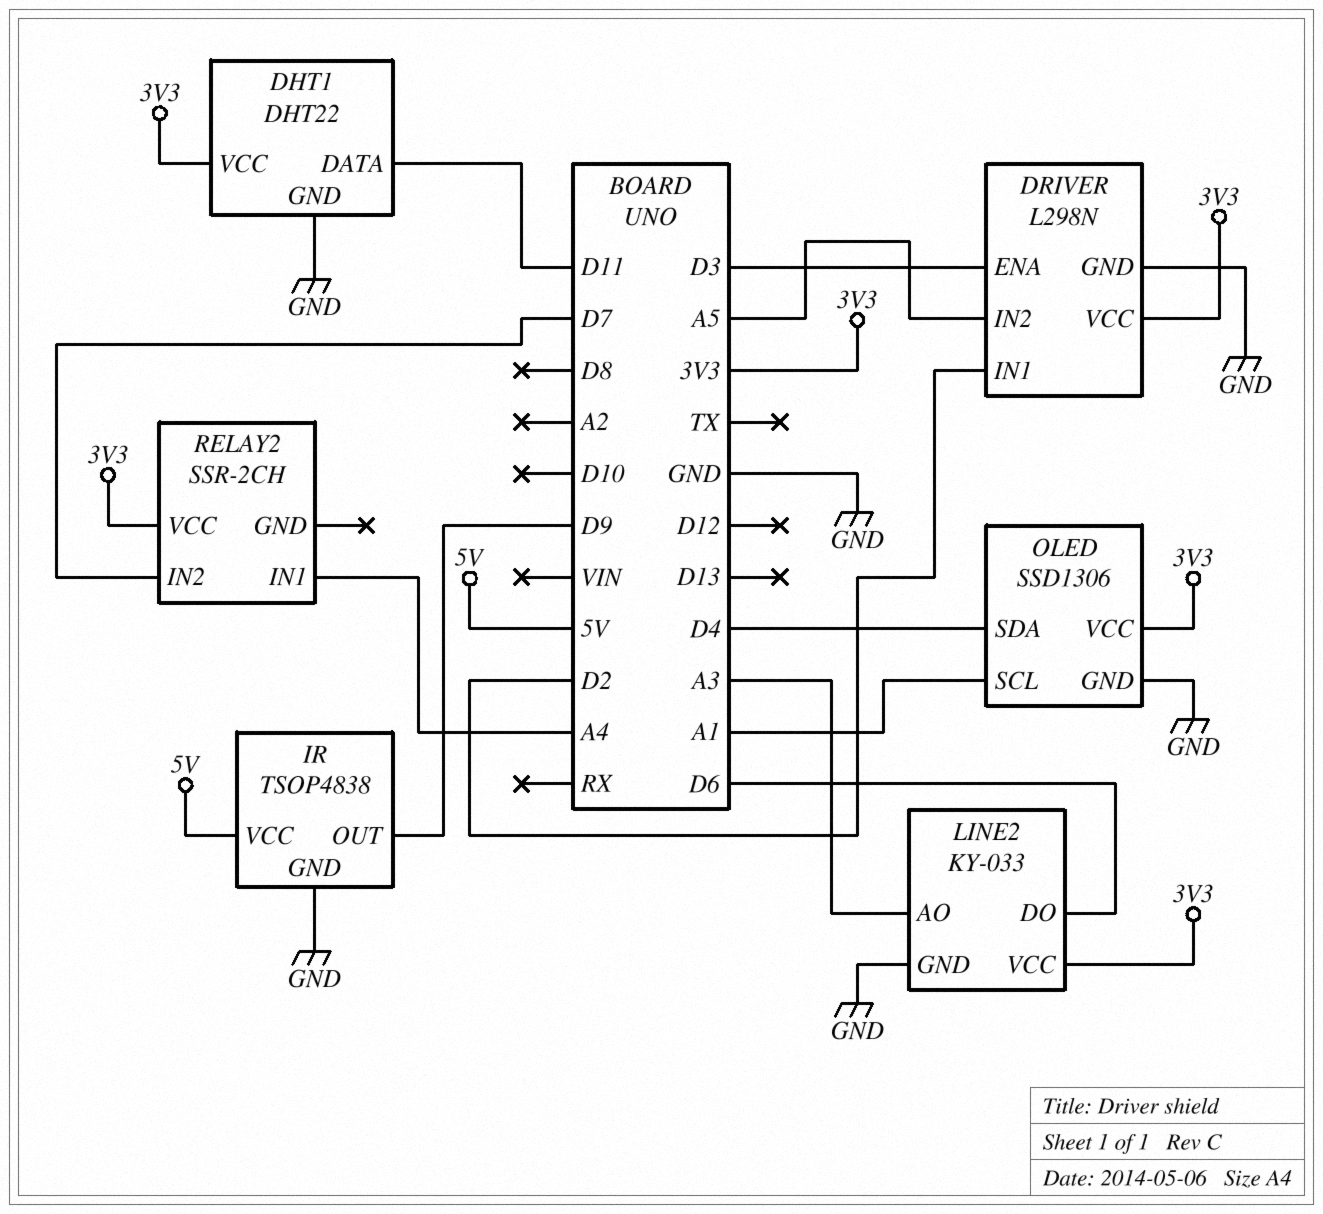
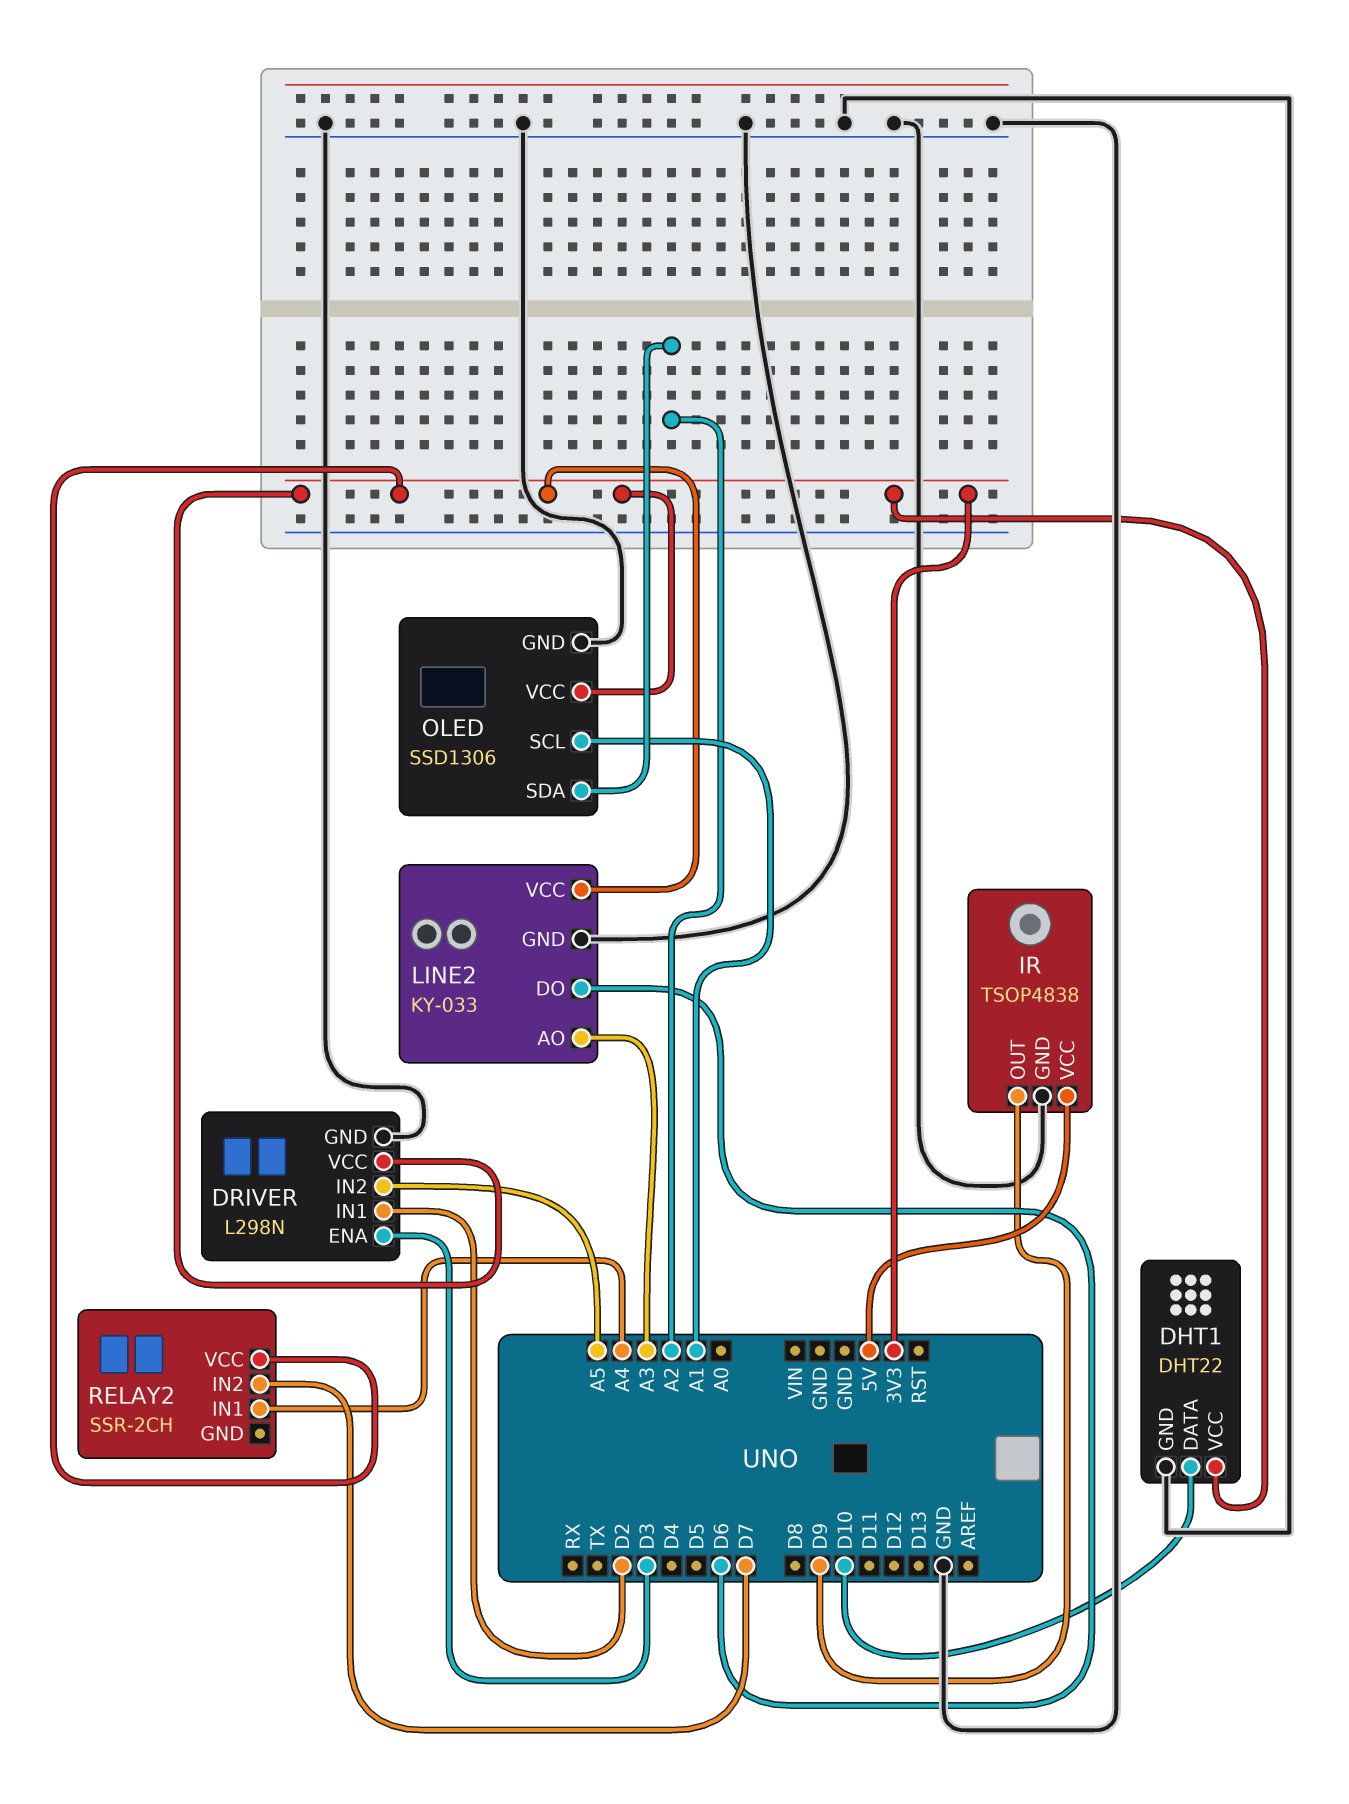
DHT1 pin DATA: D11 -> D10
OLED pin SDA: D4 -> A2

